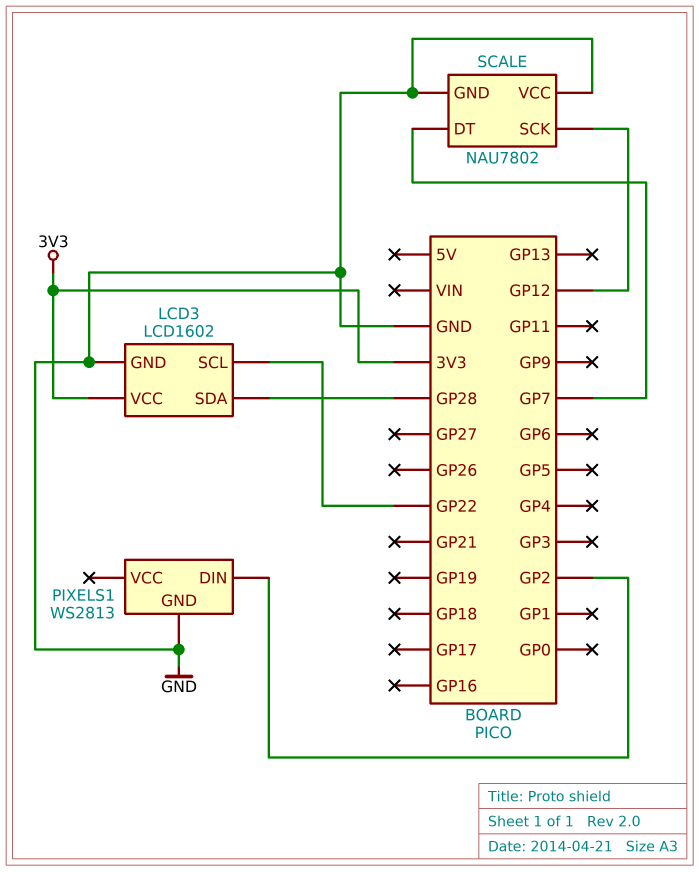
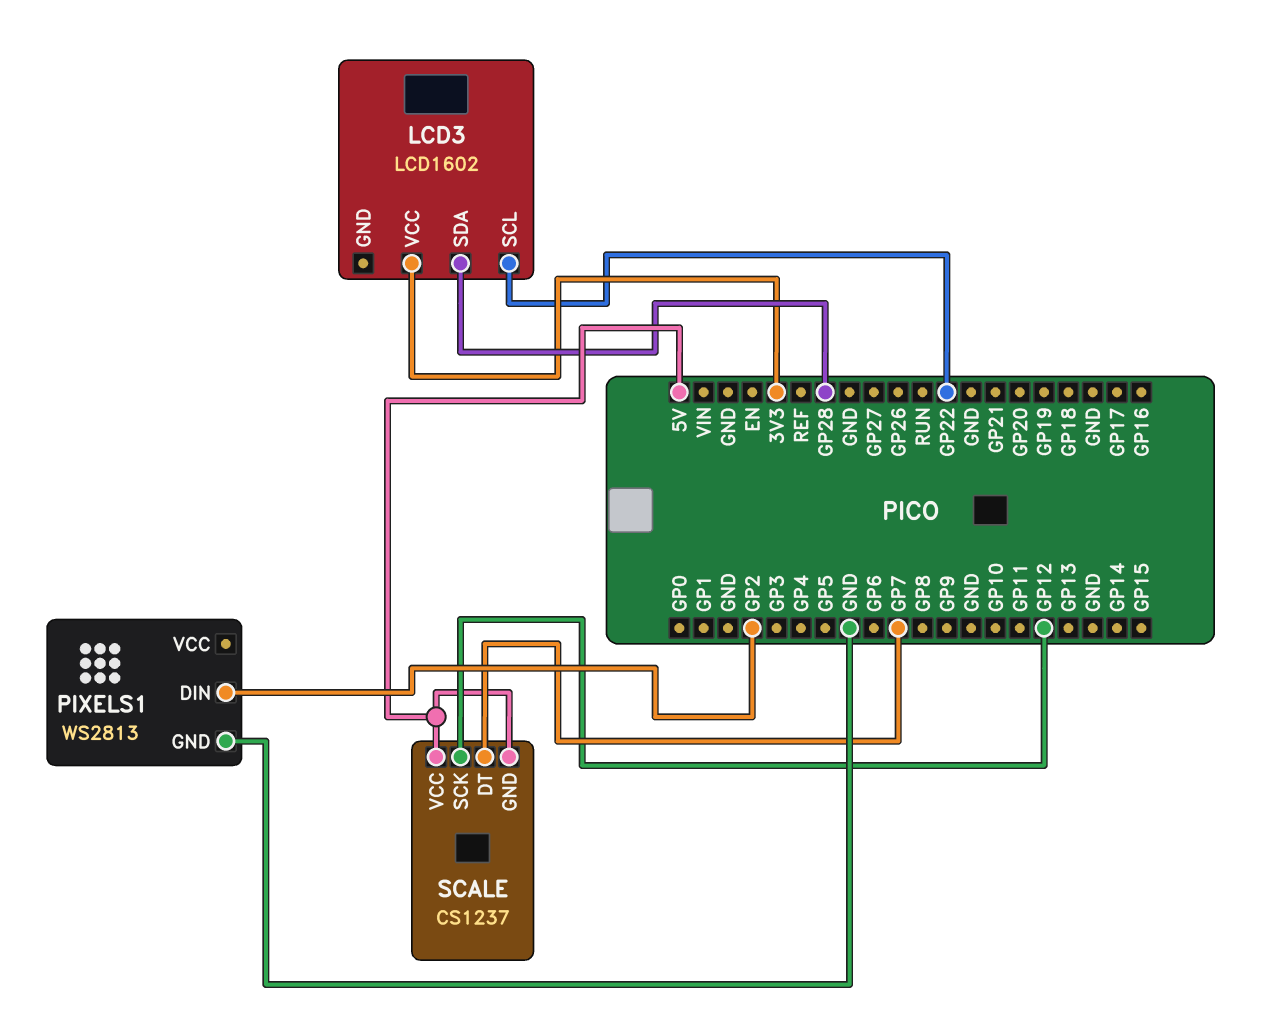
LCD3 pin GND: GND -> none
SCALE: NAU7802 -> CS1237
SCALE pin GND: GND -> 5V
SCALE pin VCC: GND -> 5V

